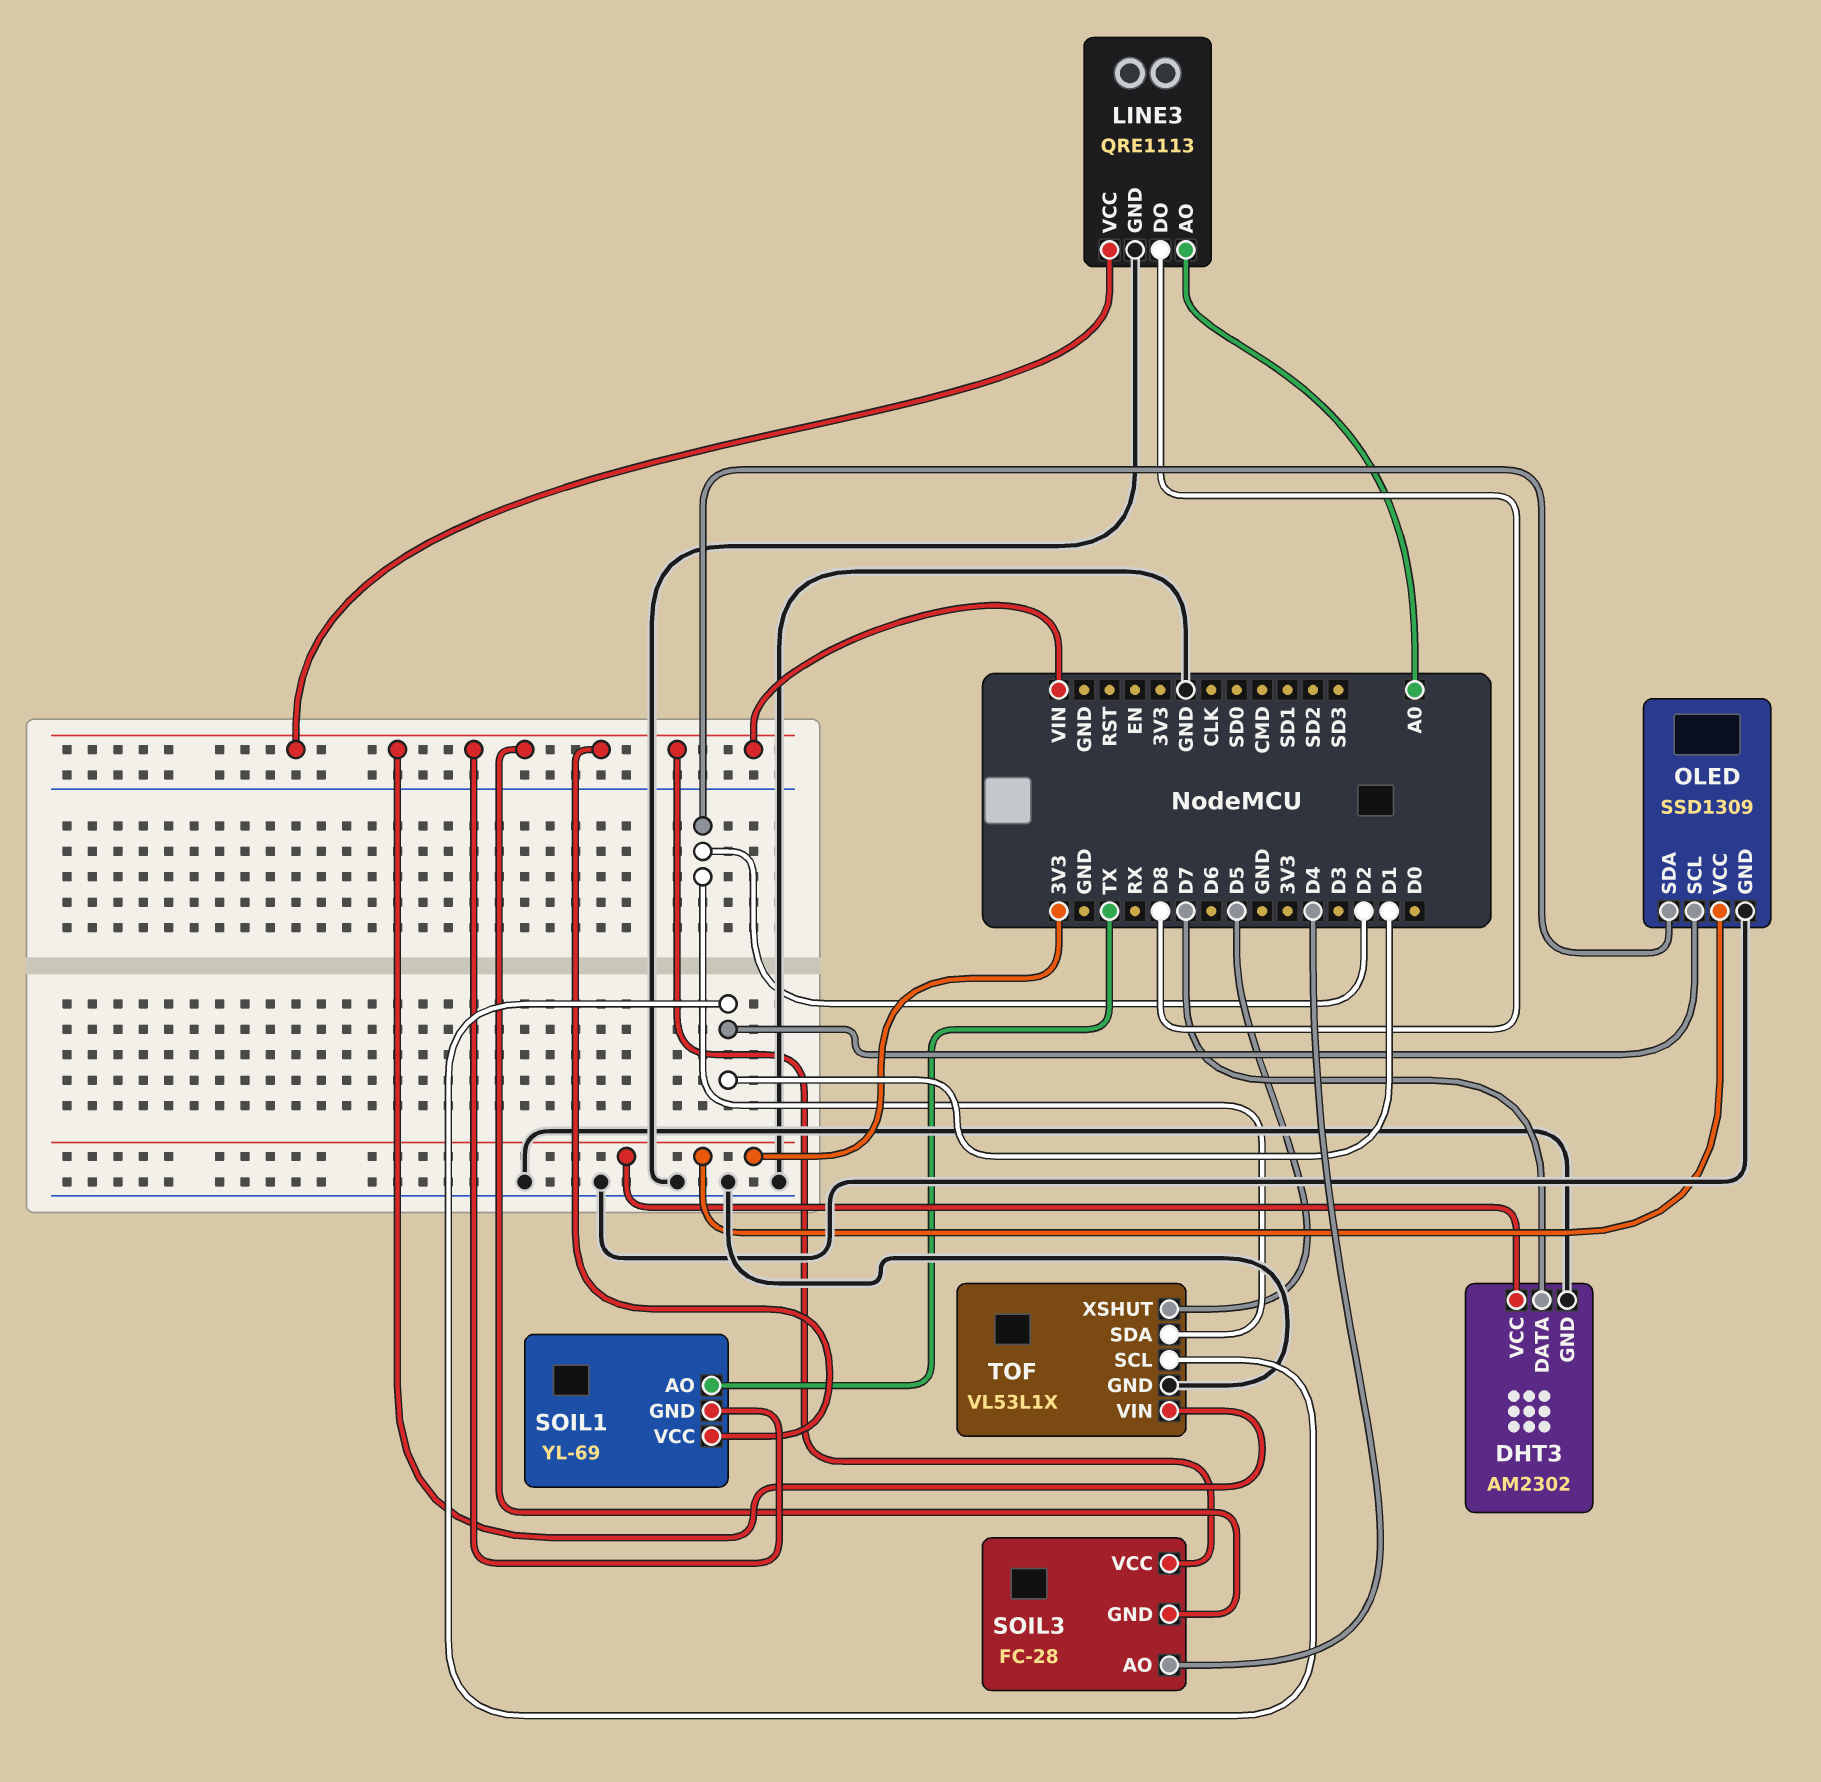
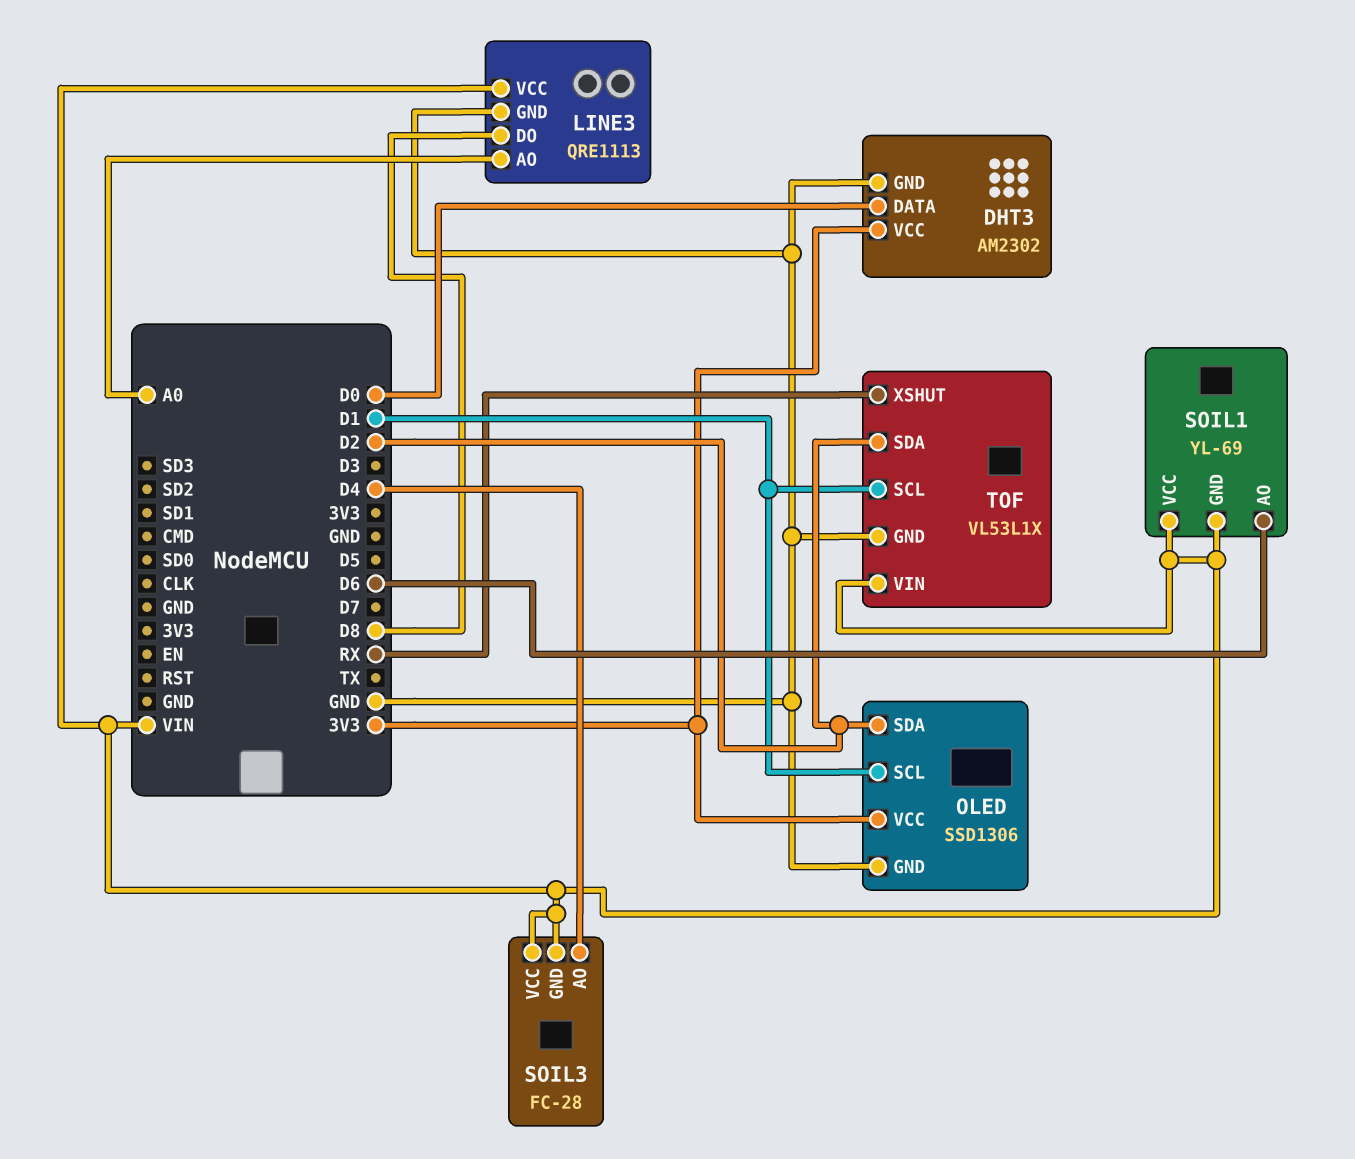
DHT3 pin DATA: D7 -> D0
OLED: SSD1309 -> SSD1306
SOIL1 pin AO: TX -> D6
TOF pin XSHUT: D5 -> RX

